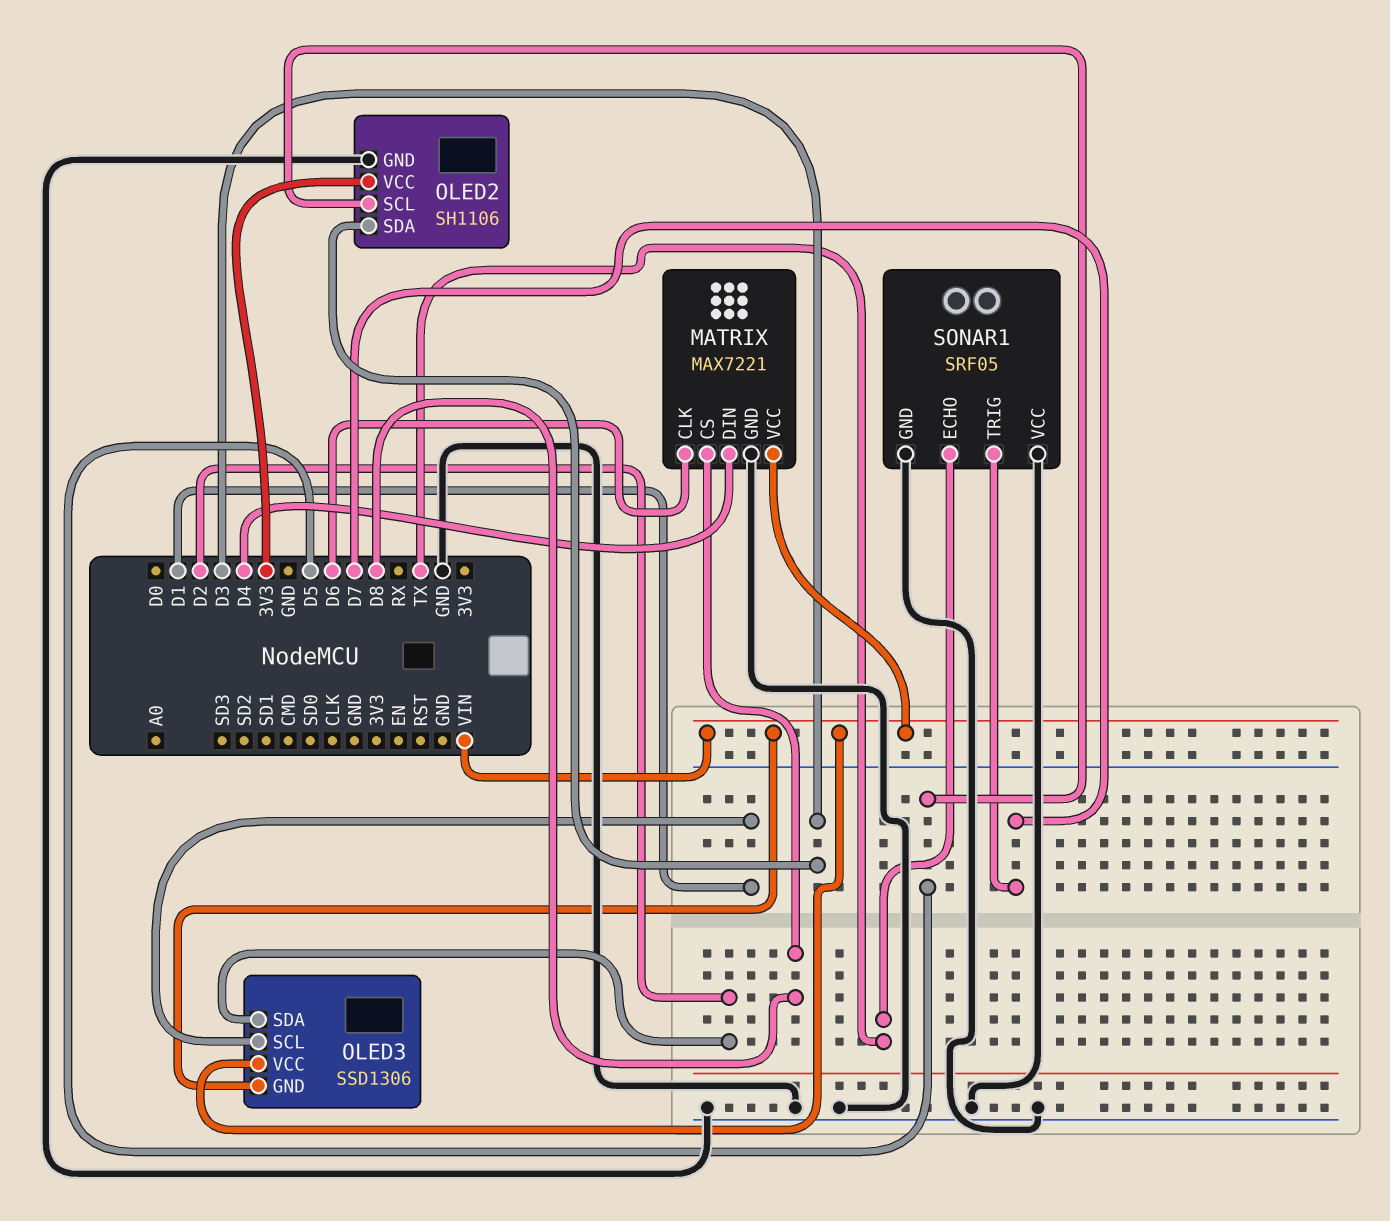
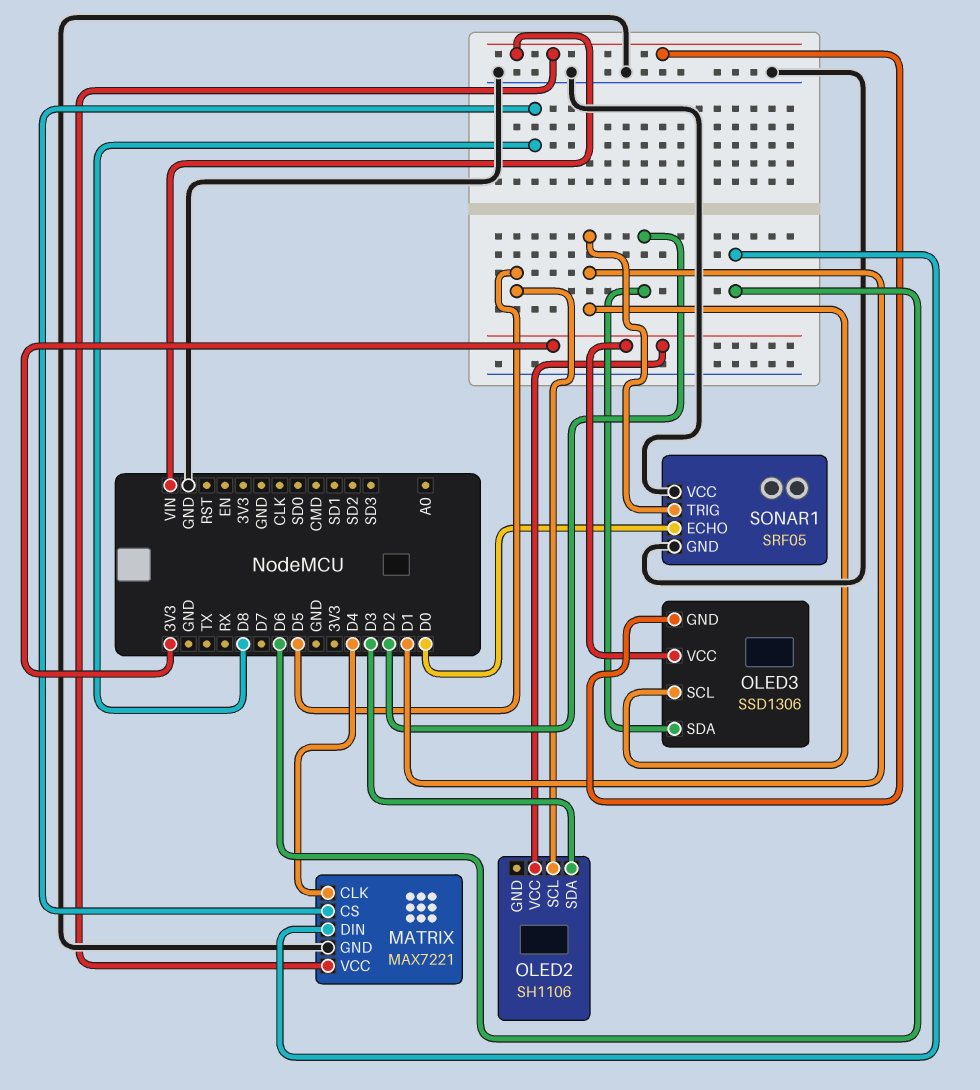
MATRIX pin CLK: D6 -> D4
MATRIX pin DIN: D4 -> D6
OLED2 pin GND: GND -> none
OLED3 pin VCC: VIN -> 3V3
SONAR1 pin ECHO: TX -> D0
SONAR1 pin TRIG: D7 -> D1

